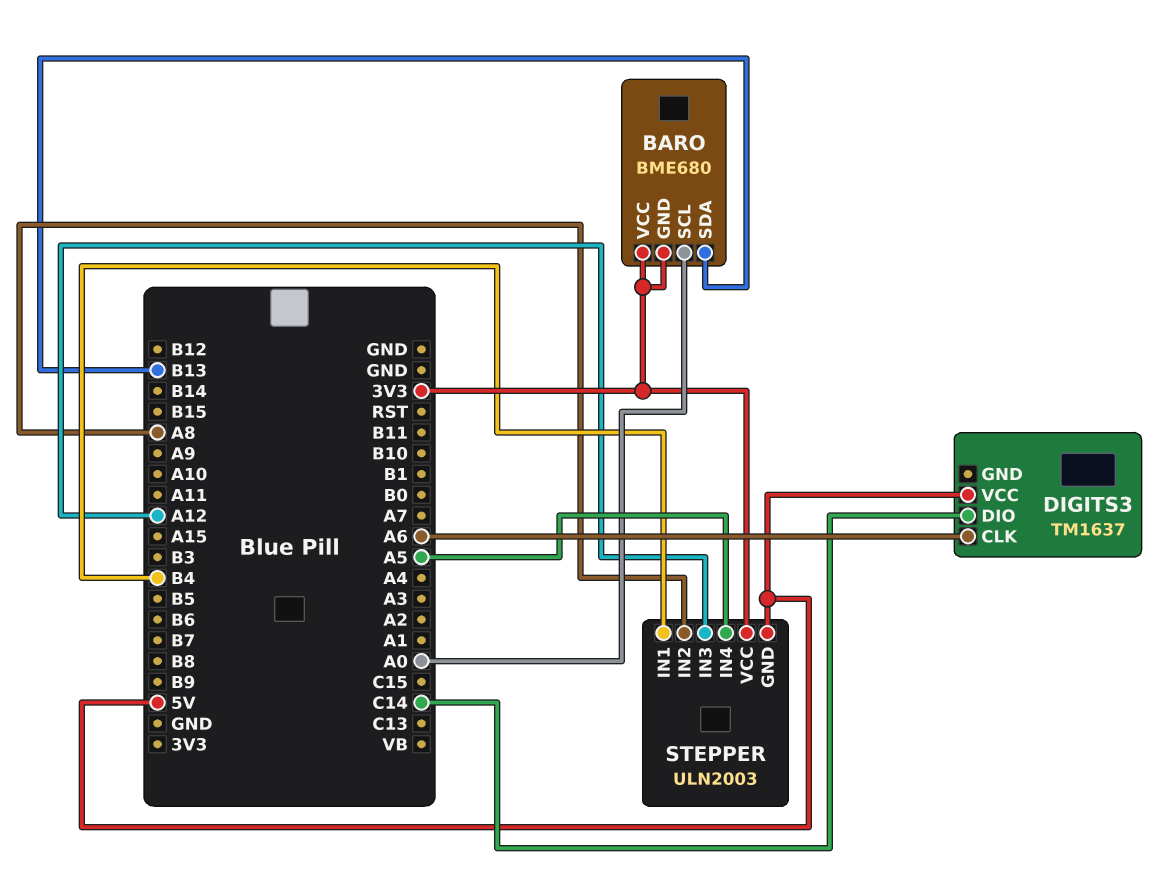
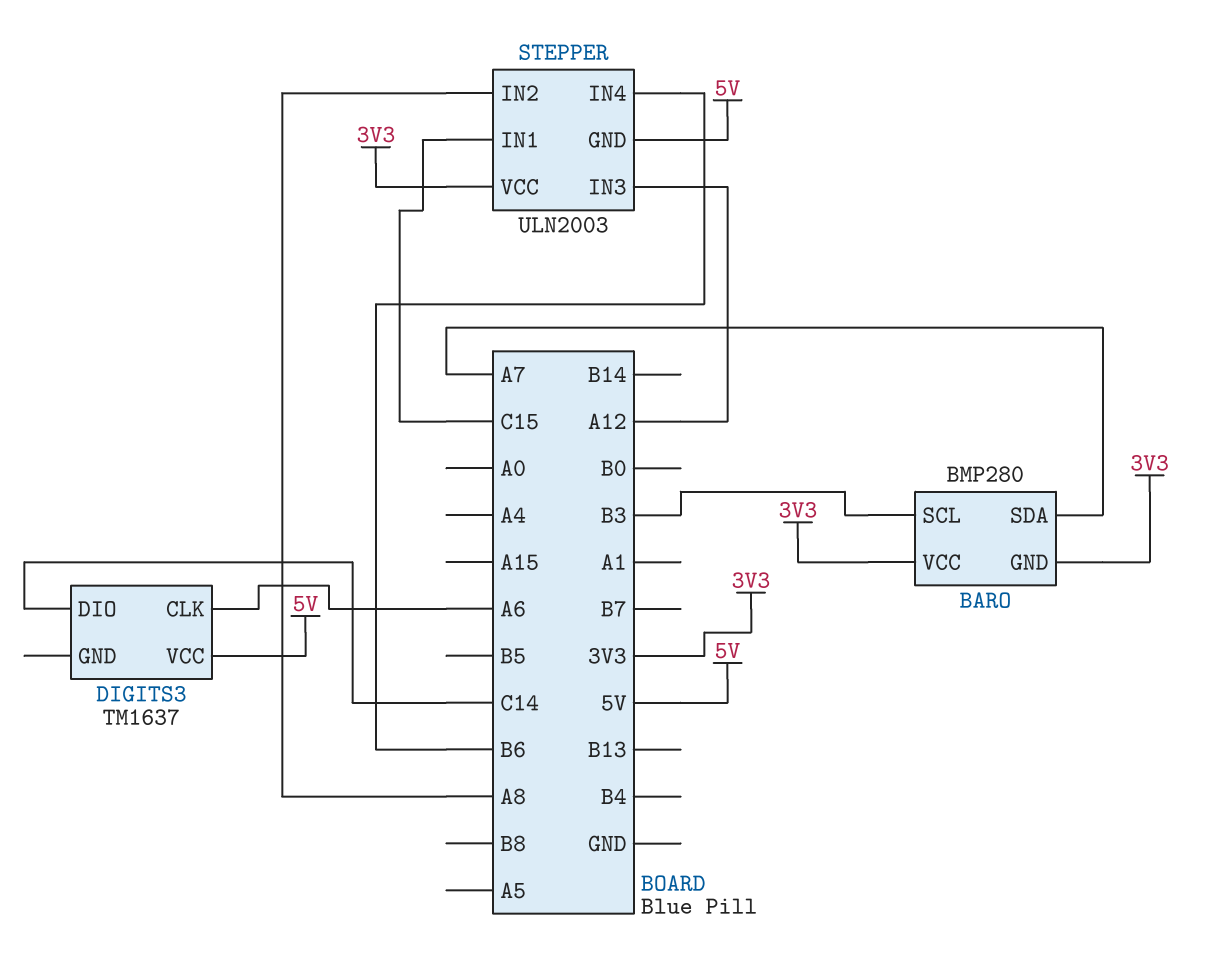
BARO: BME680 -> BMP280
BARO pin SCL: A0 -> B3
BARO pin SDA: B13 -> A7
STEPPER pin IN1: B4 -> C15
STEPPER pin IN4: A5 -> B6

